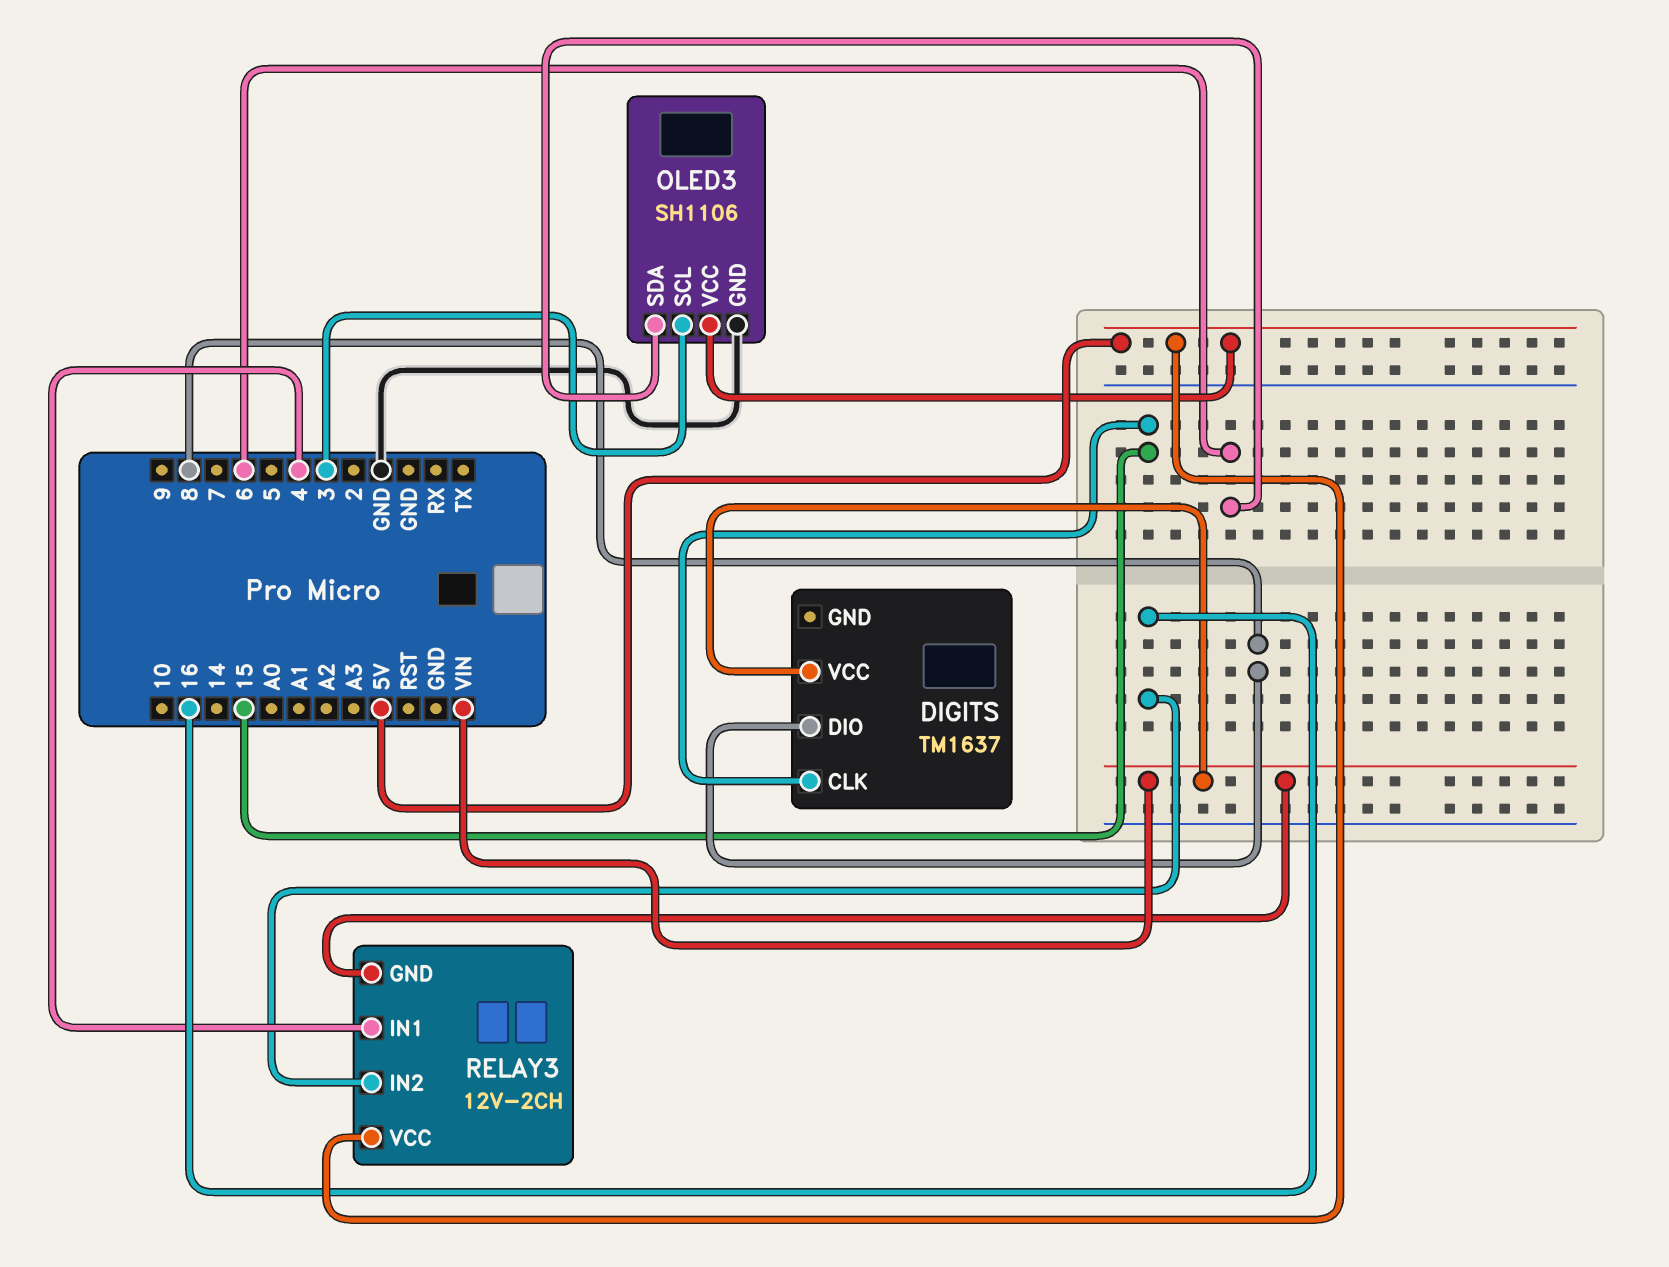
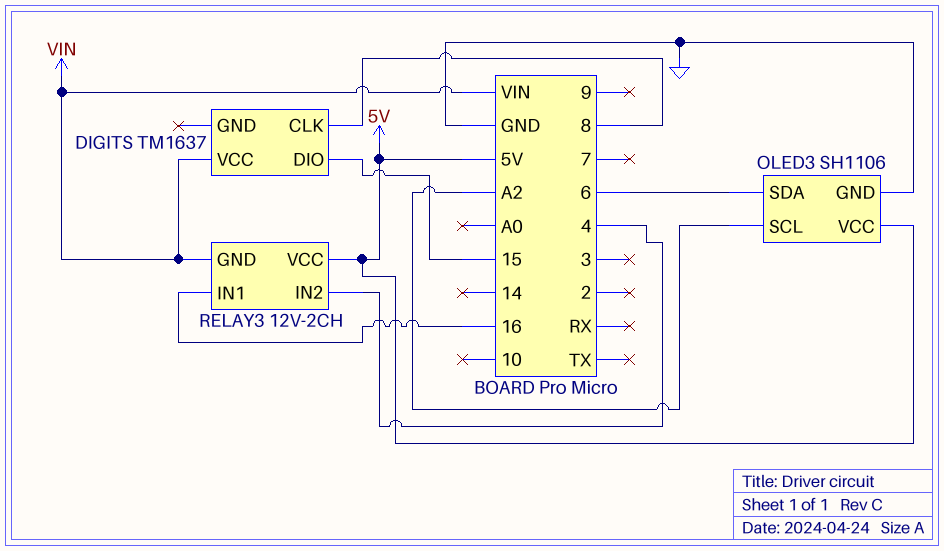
DIGITS pin CLK: 15 -> 8
DIGITS pin DIO: 8 -> 15
OLED3 pin SCL: 3 -> A2
RELAY3 pin IN1: 4 -> 16
RELAY3 pin IN2: 16 -> 4

